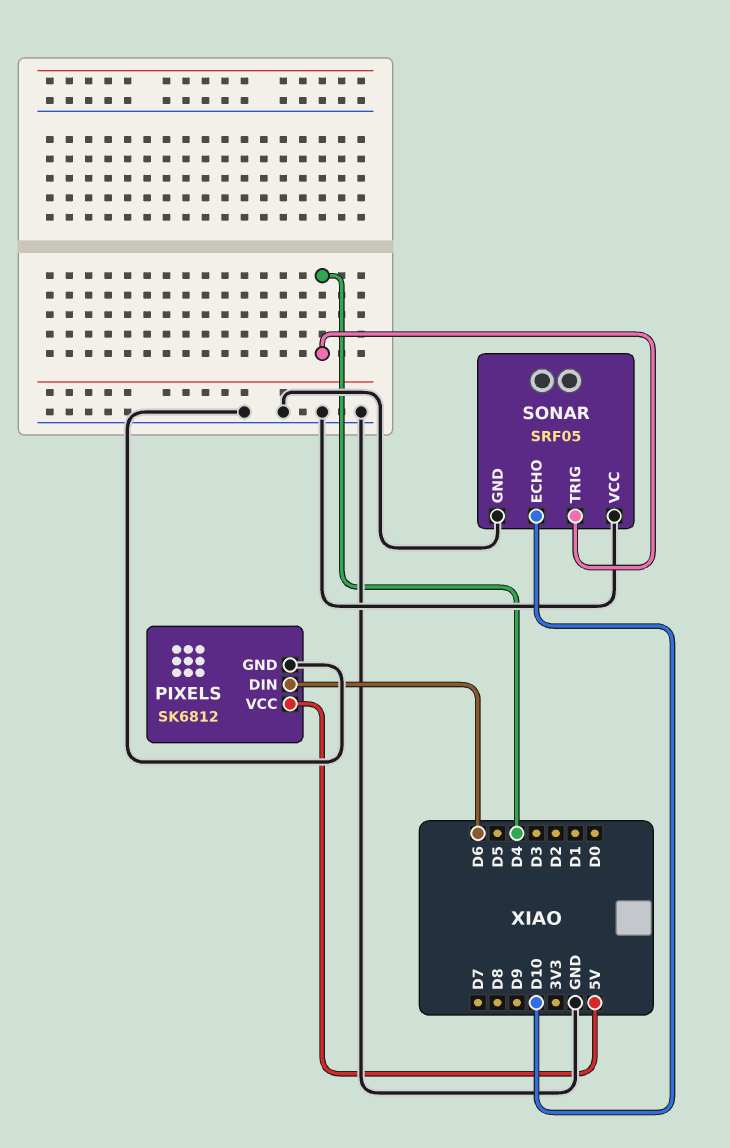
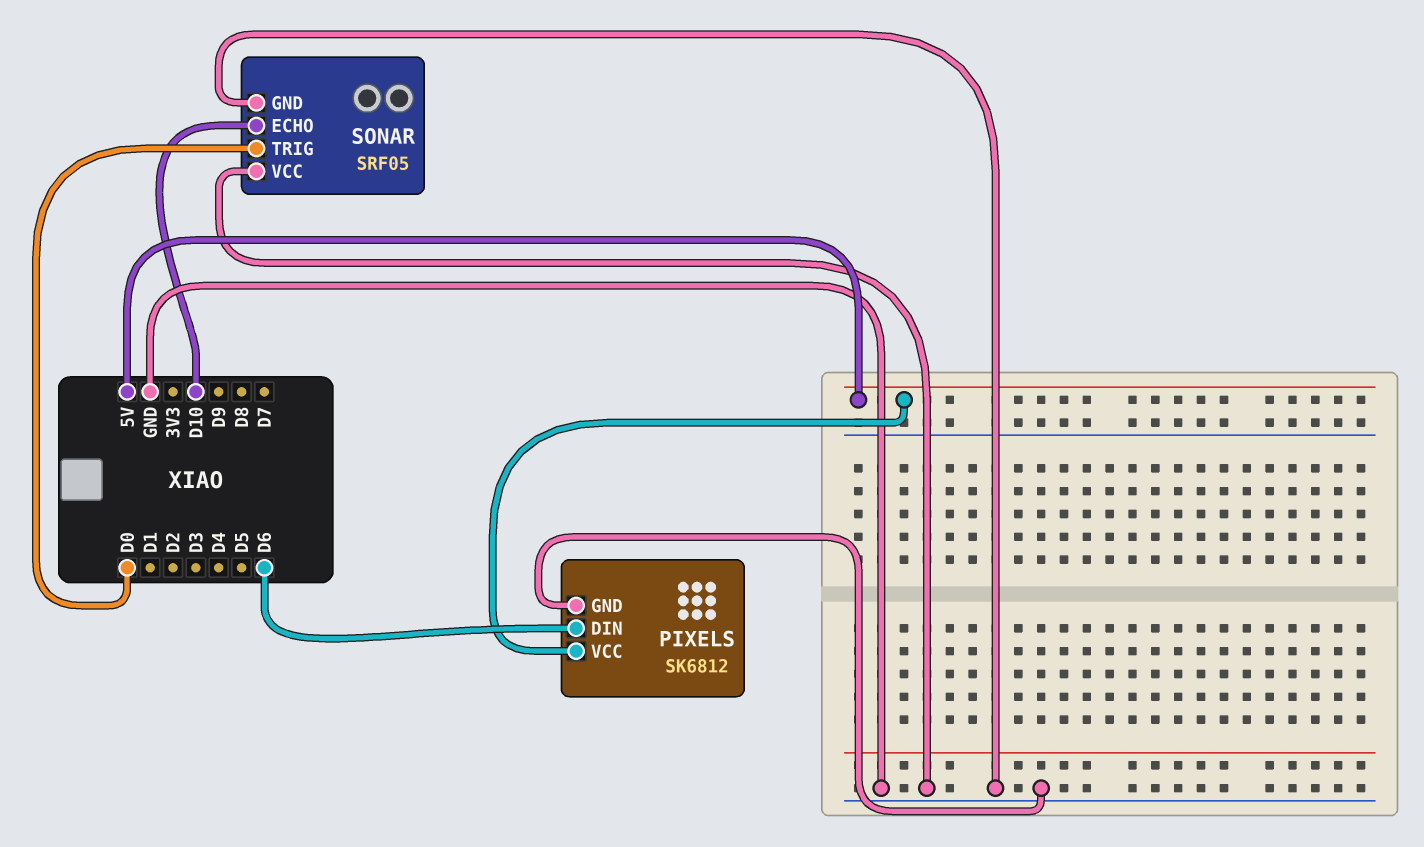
SONAR pin TRIG: D4 -> D0

